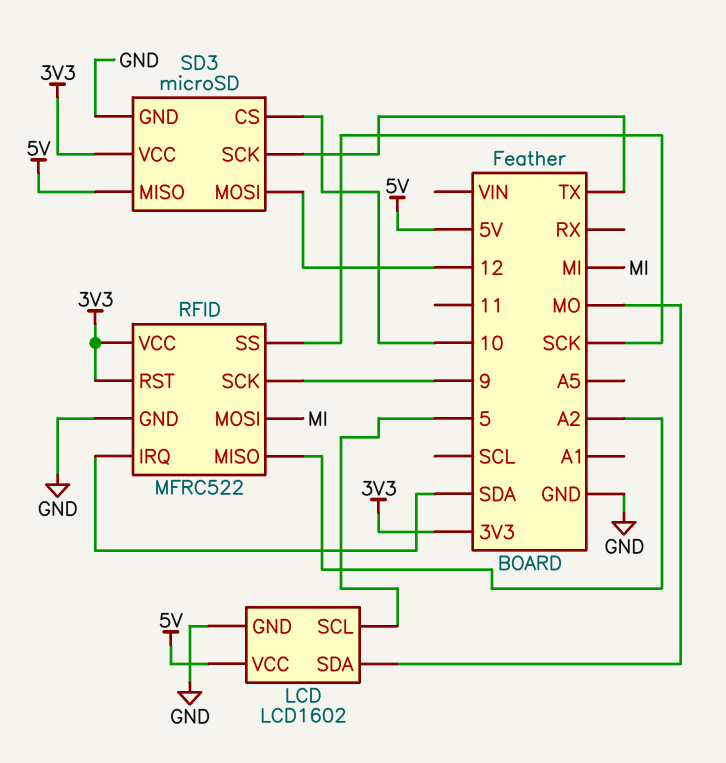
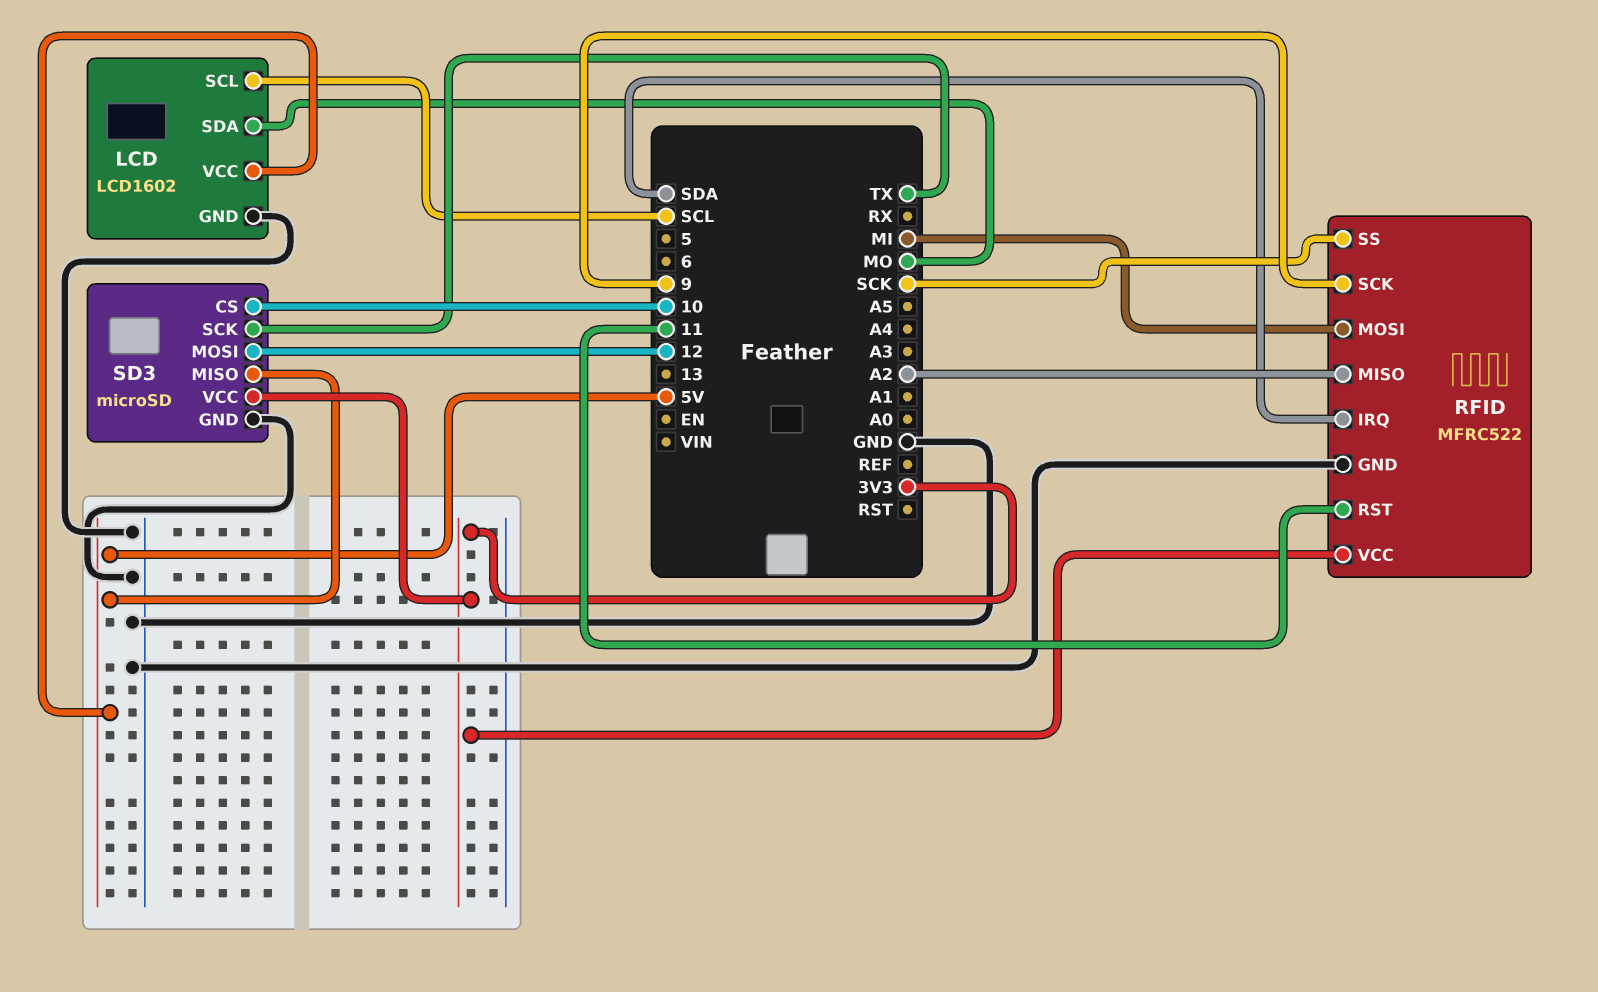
LCD pin SCL: 5 -> SCL
RFID pin RST: 3V3 -> 11

